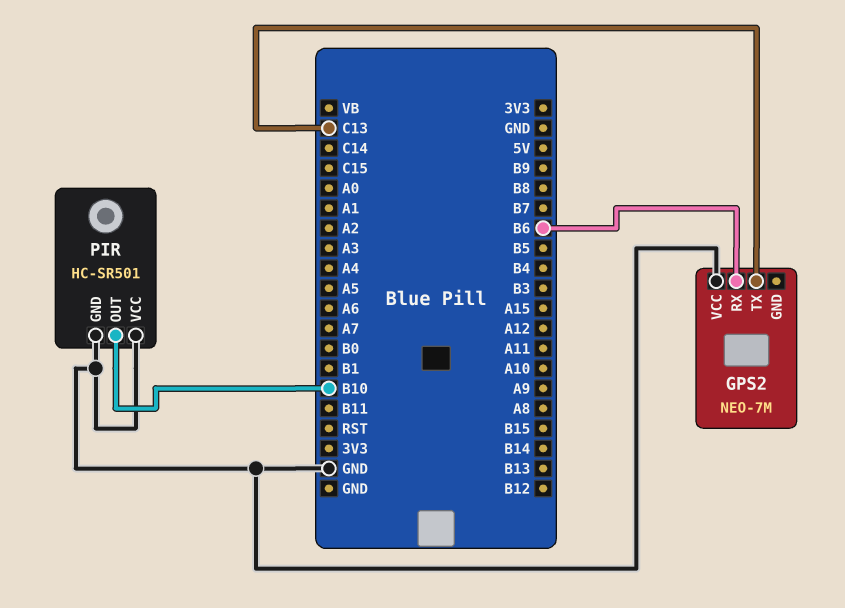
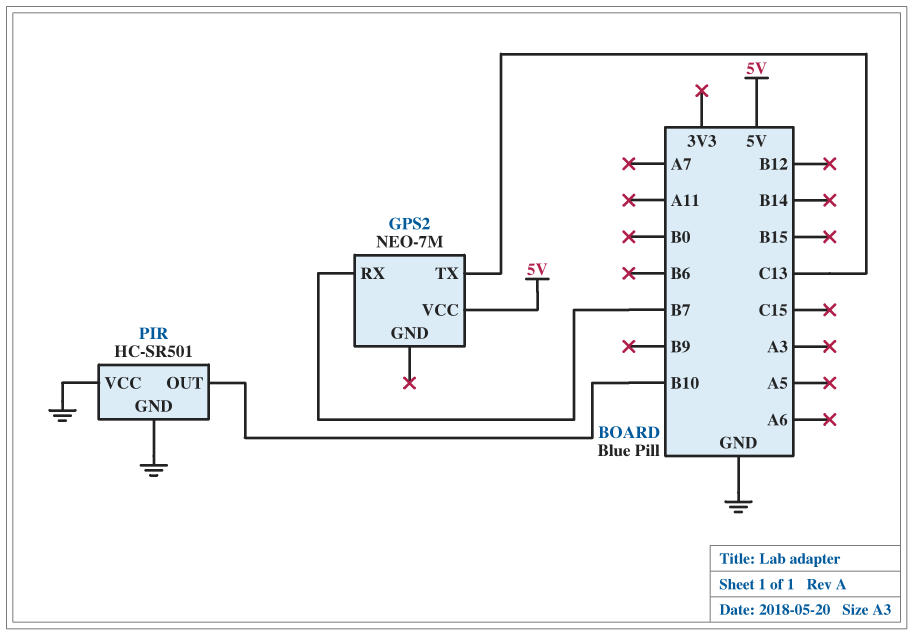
GPS2 pin RX: B6 -> B7
GPS2 pin VCC: GND -> 5V

